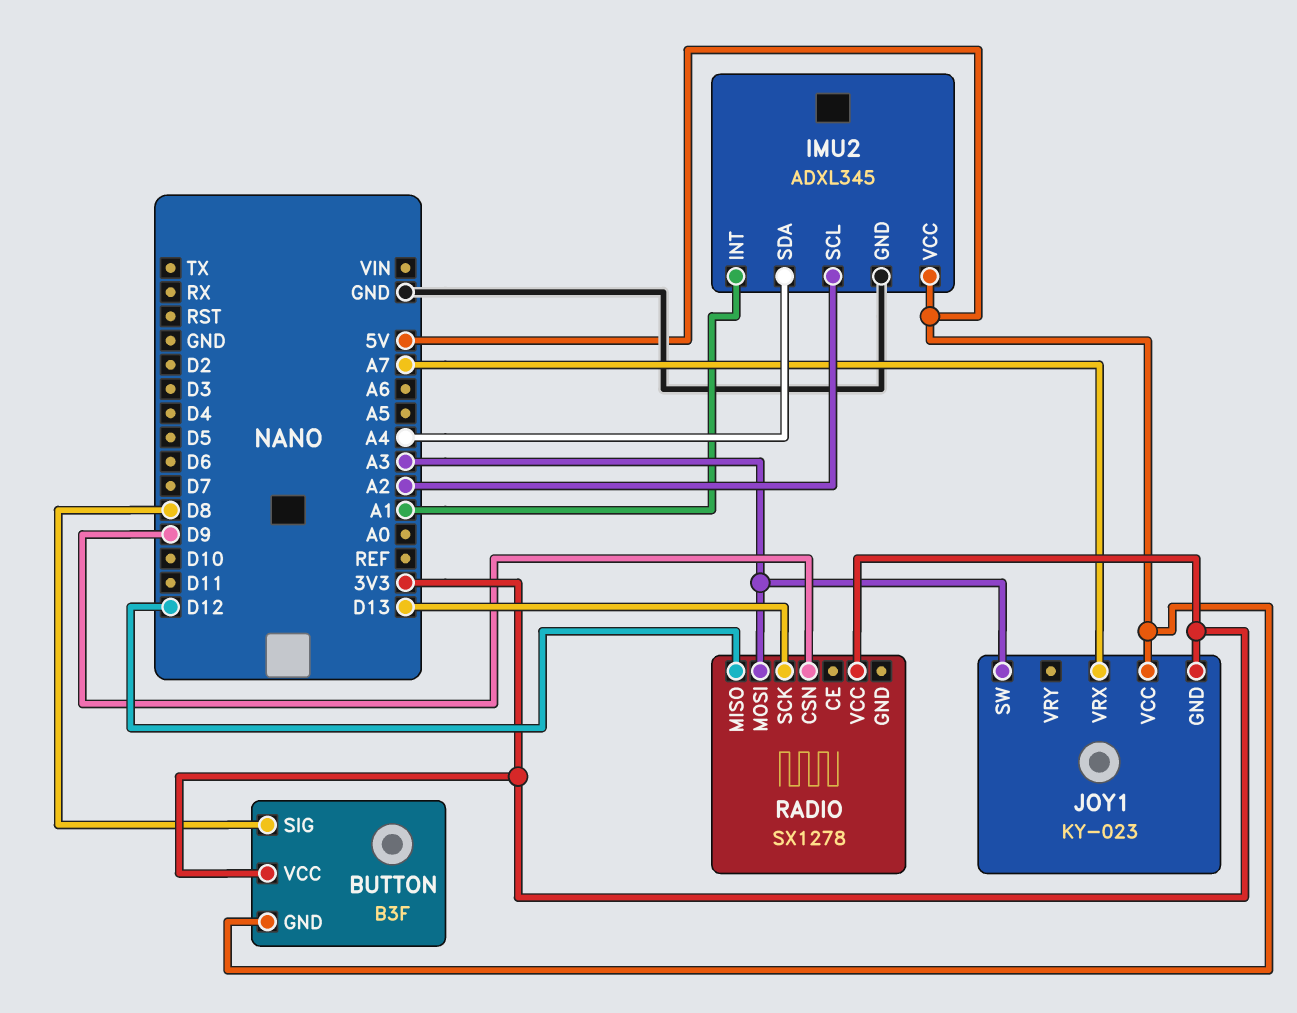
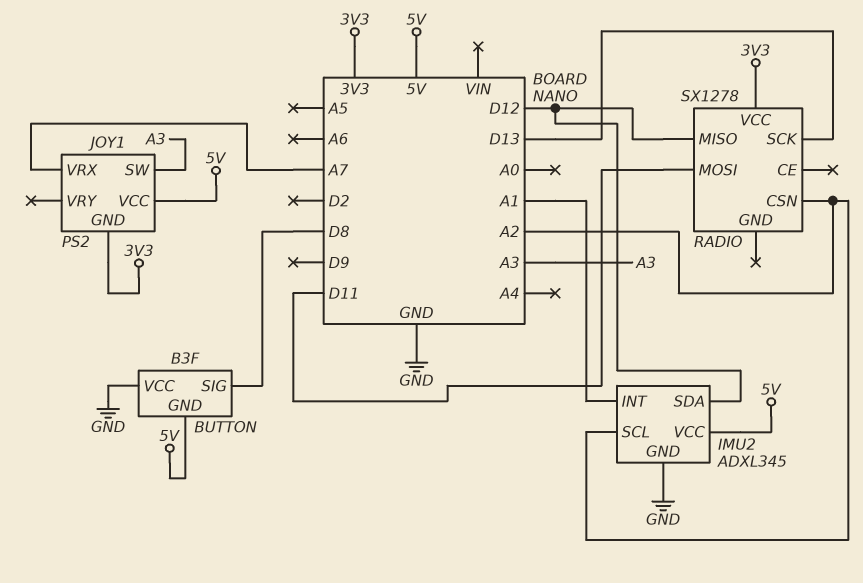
BUTTON pin VCC: 3V3 -> GND
IMU2 pin SDA: A4 -> D12
JOY1: KY-023 -> PS2
RADIO pin CSN: D9 -> A2
RADIO pin MOSI: A3 -> D11

